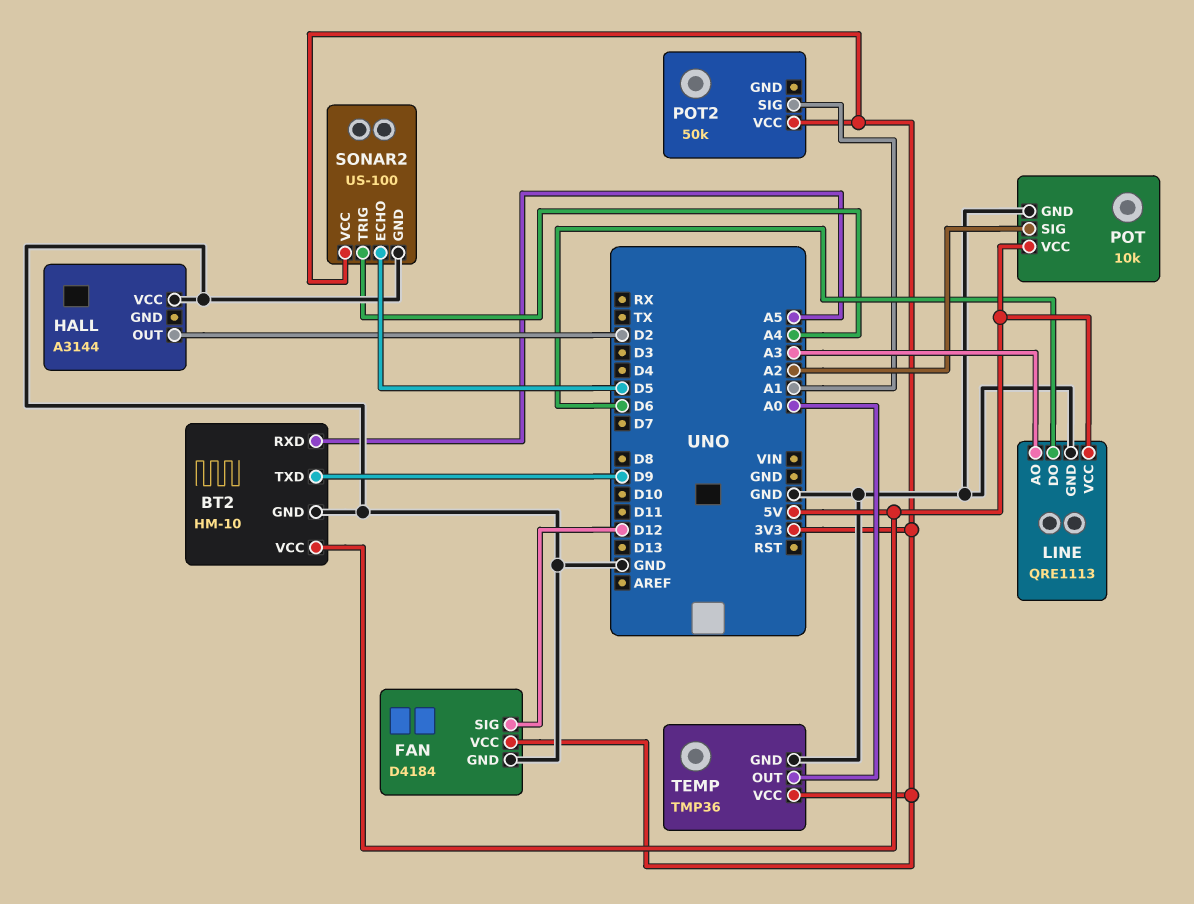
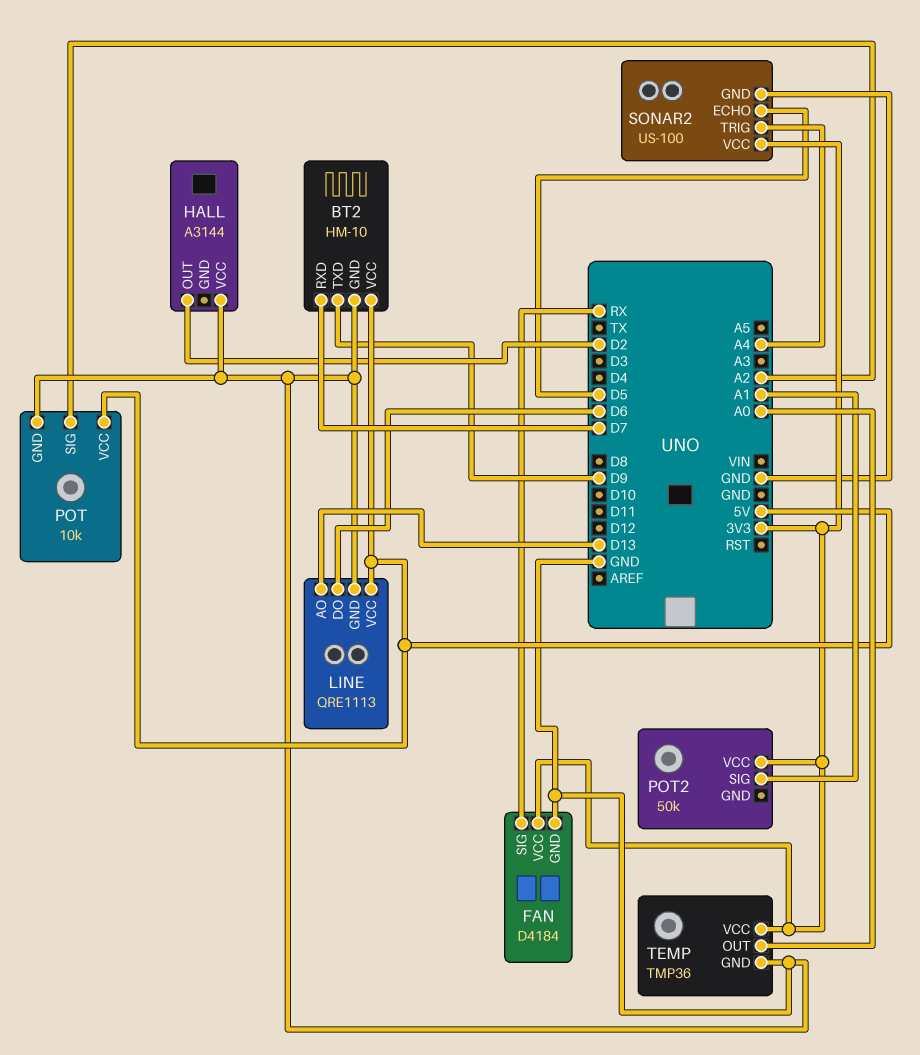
BT2 pin RXD: A5 -> D7
FAN pin SIG: D12 -> RX
LINE pin AO: A3 -> D13

